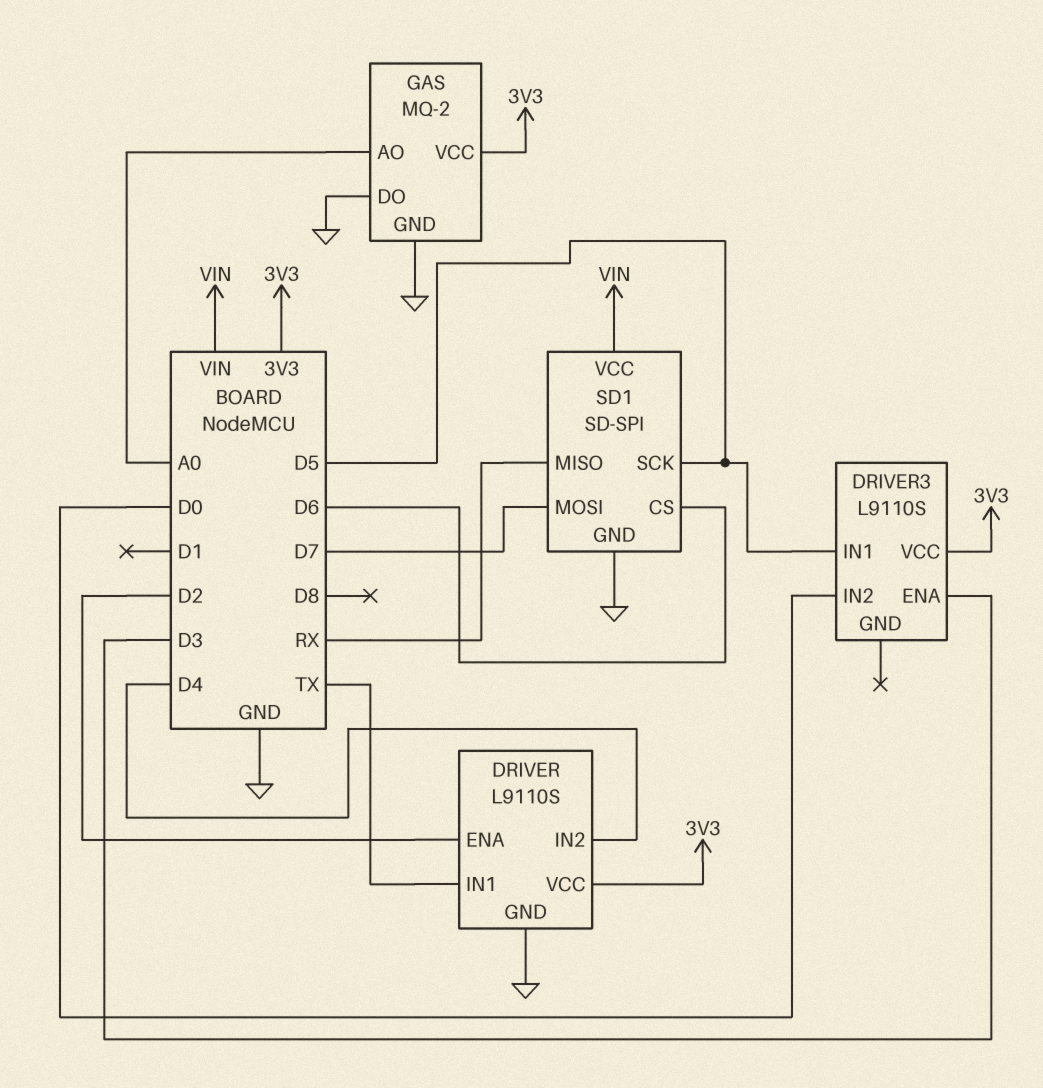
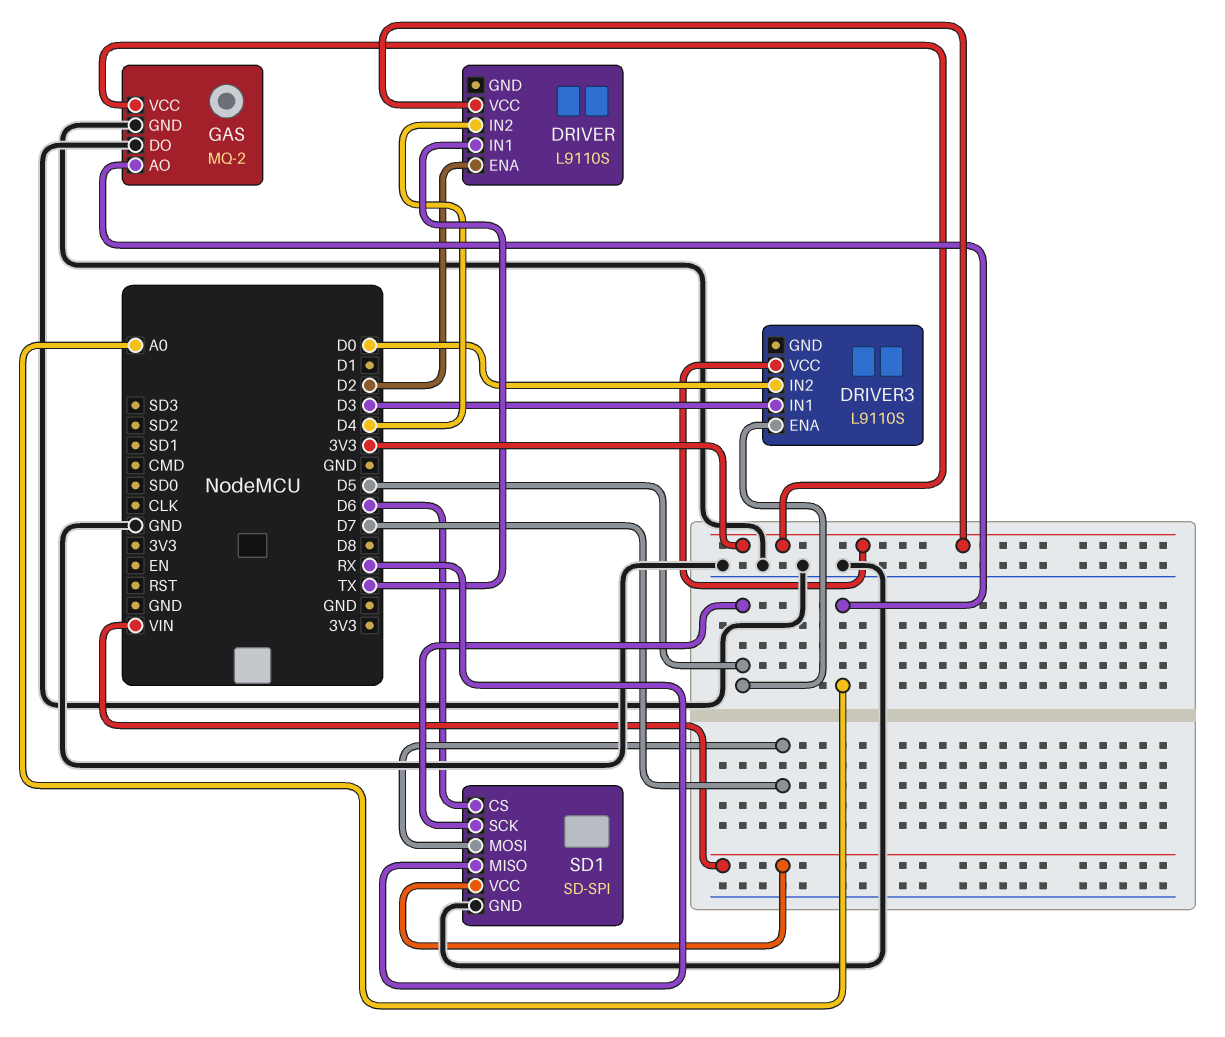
DRIVER pin GND: GND -> none
DRIVER3 pin ENA: D3 -> D5
DRIVER3 pin IN1: D5 -> D3

